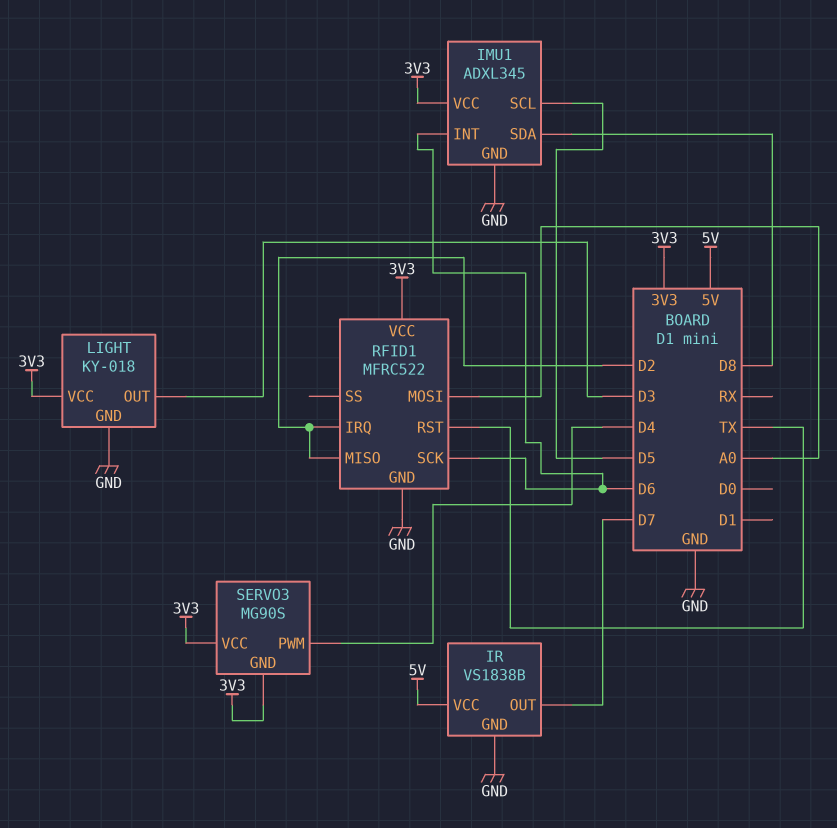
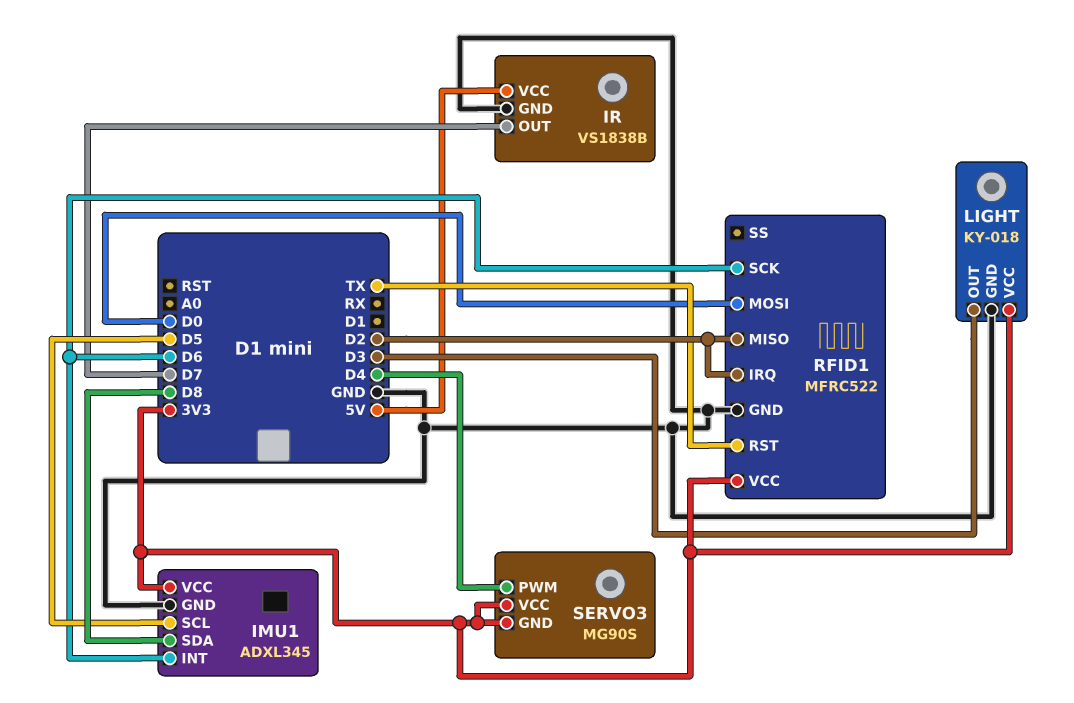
RFID1 pin MOSI: A0 -> D0

